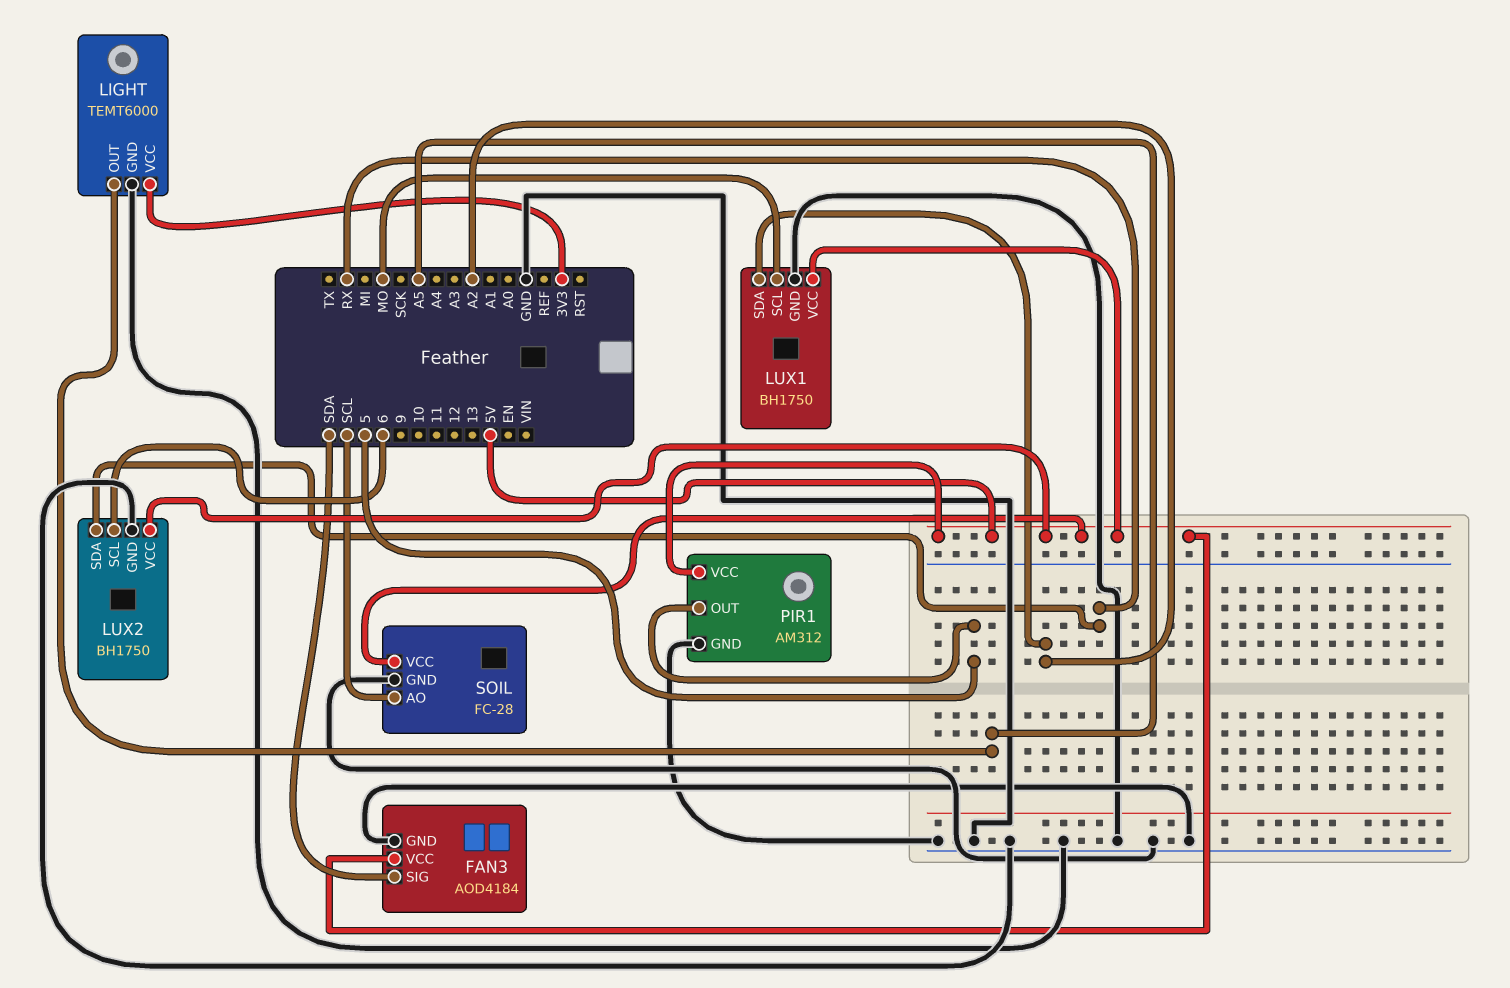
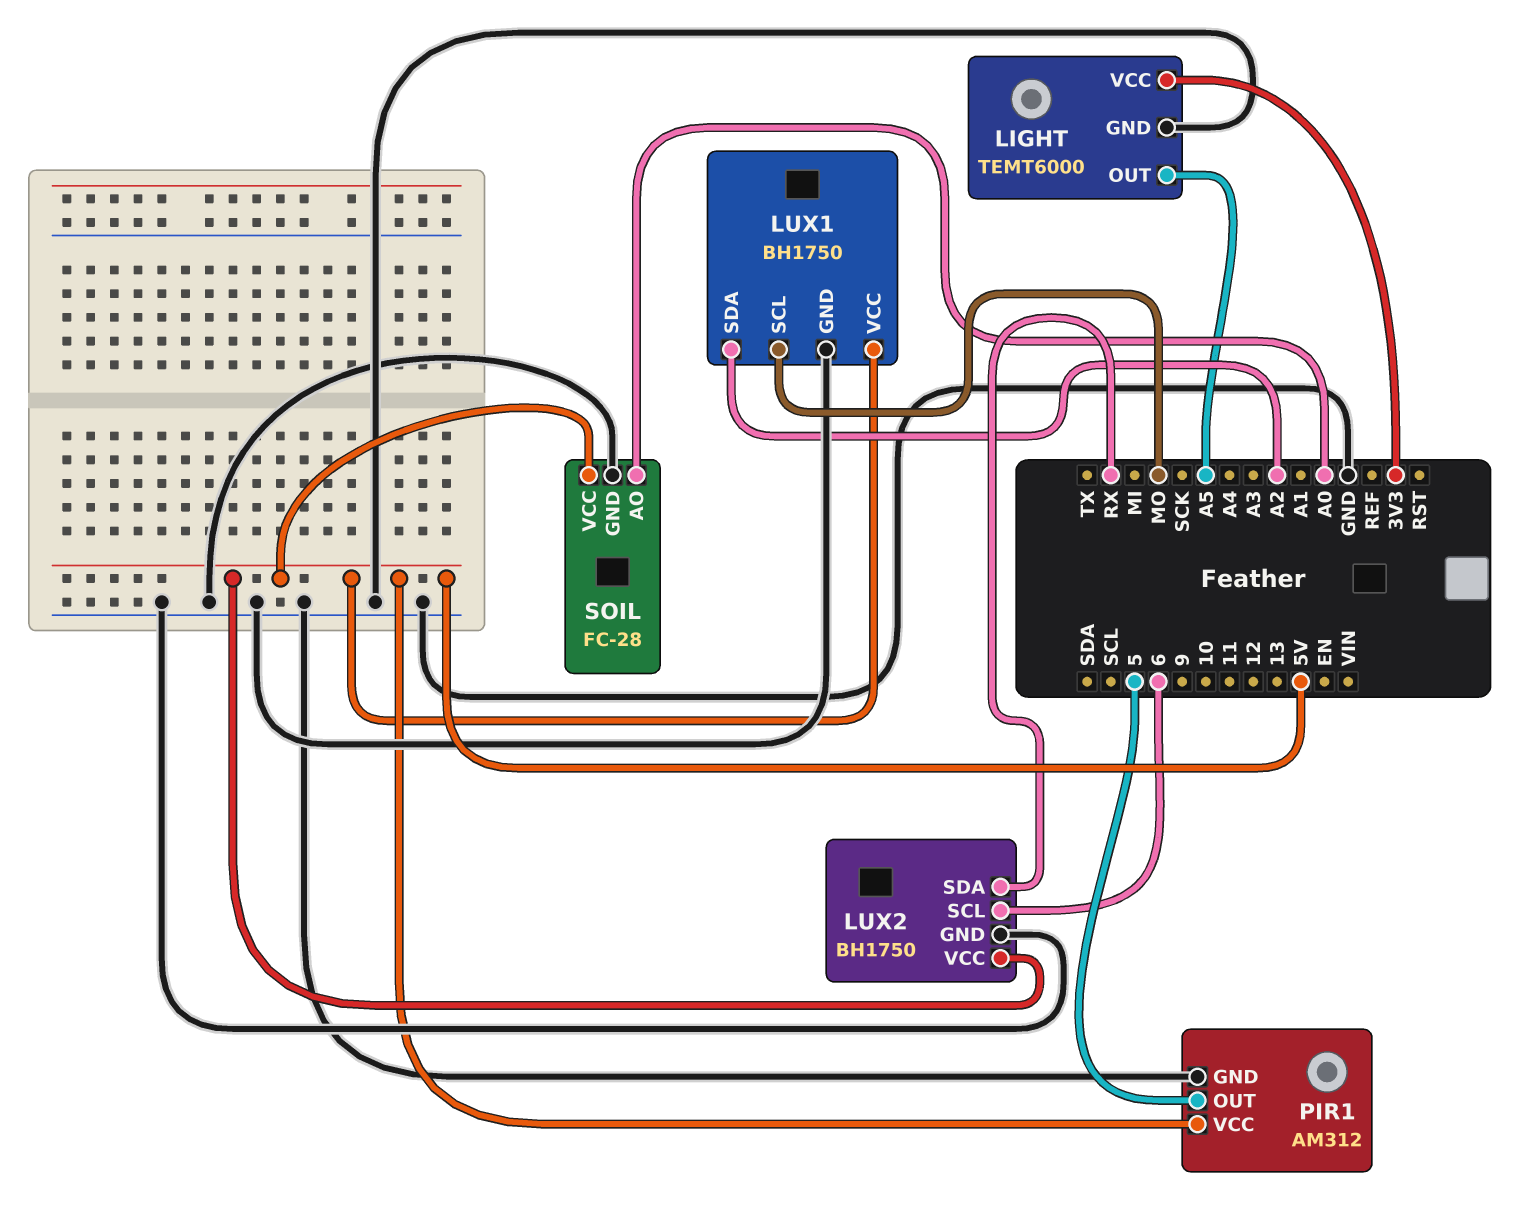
FAN3: AOD4184 -> none
FAN3 pin GND: GND -> none
FAN3 pin SIG: SDA -> none
FAN3 pin VCC: 5V -> none
SOIL pin AO: SCL -> A0

